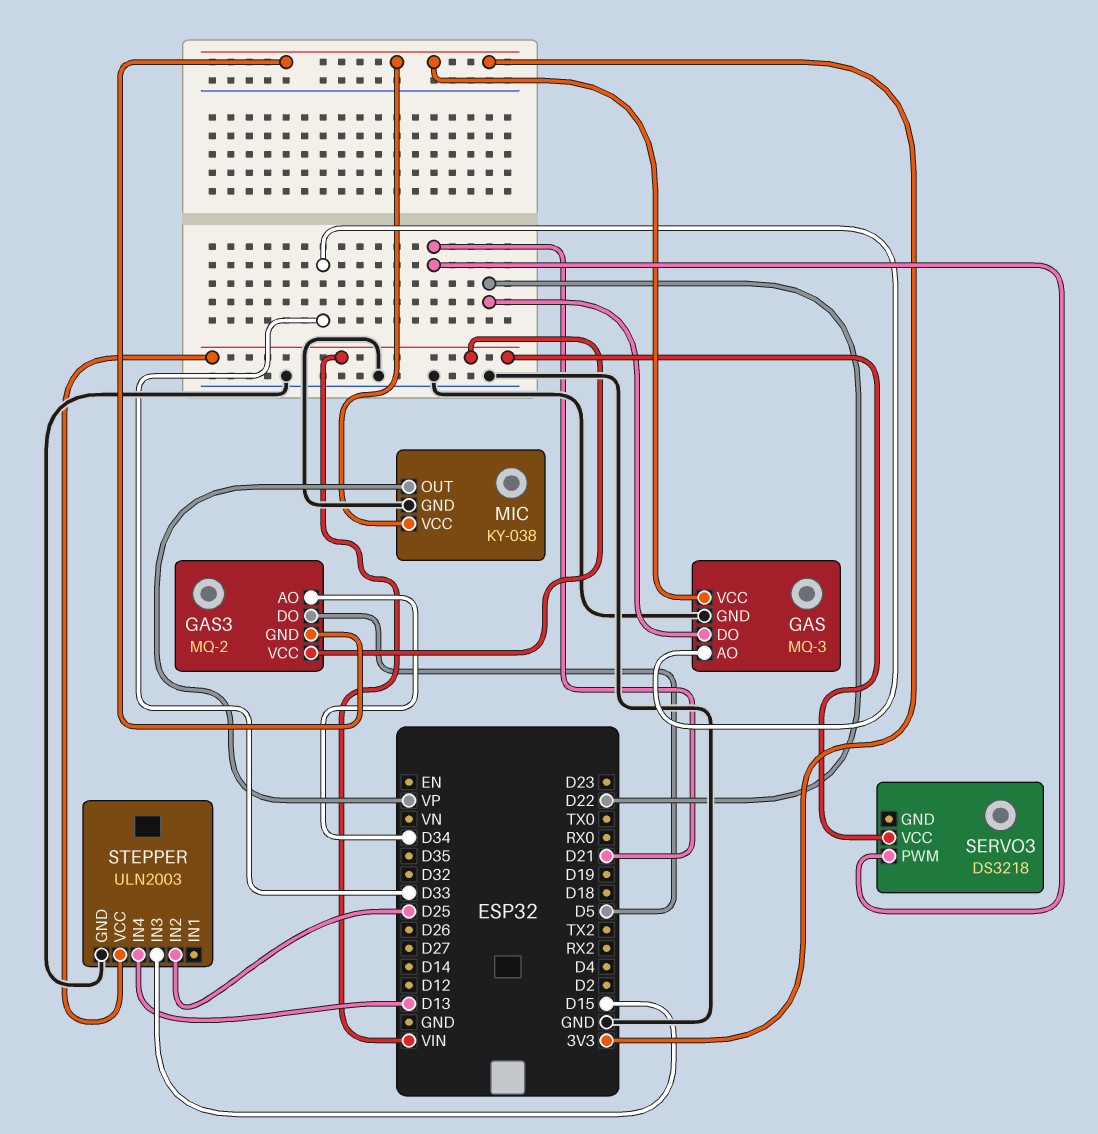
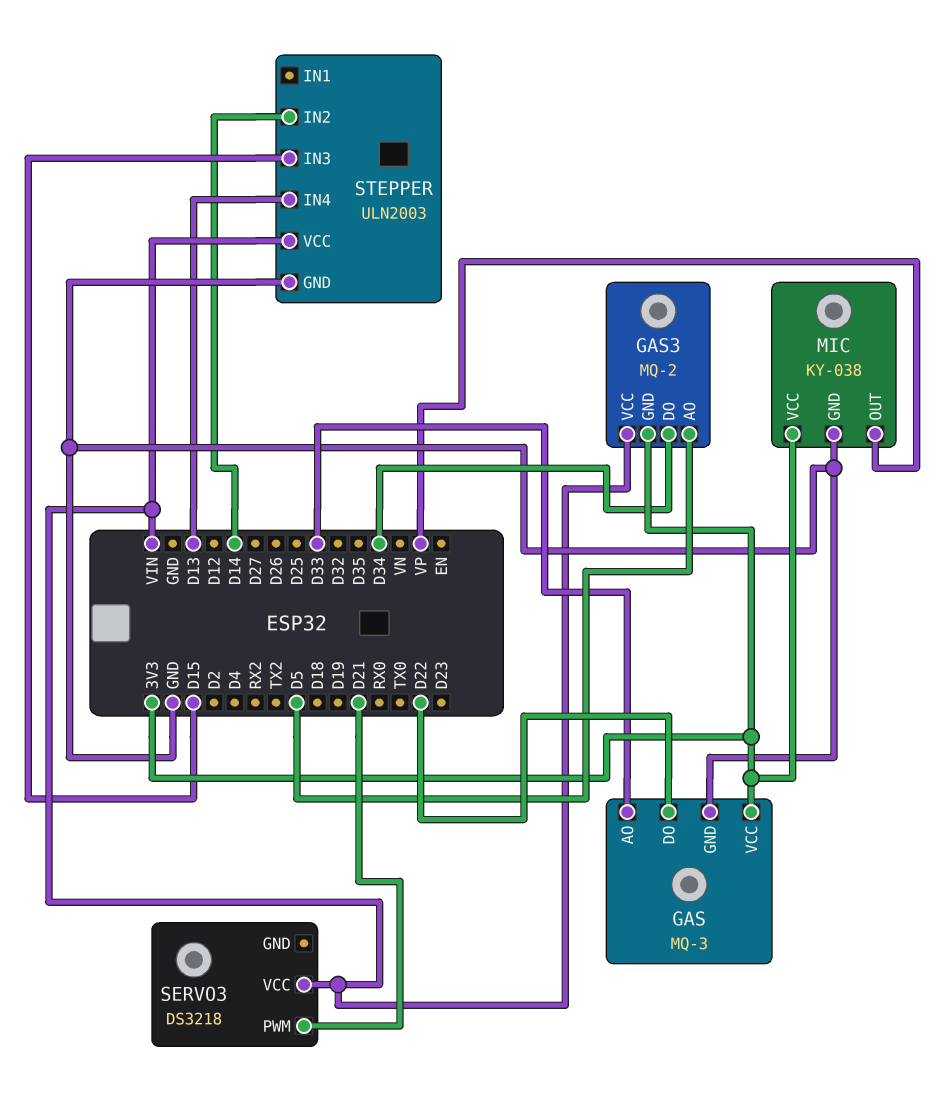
GAS3 pin AO: D34 -> D5
GAS3 pin DO: D5 -> D34
STEPPER pin IN2: D25 -> D14

